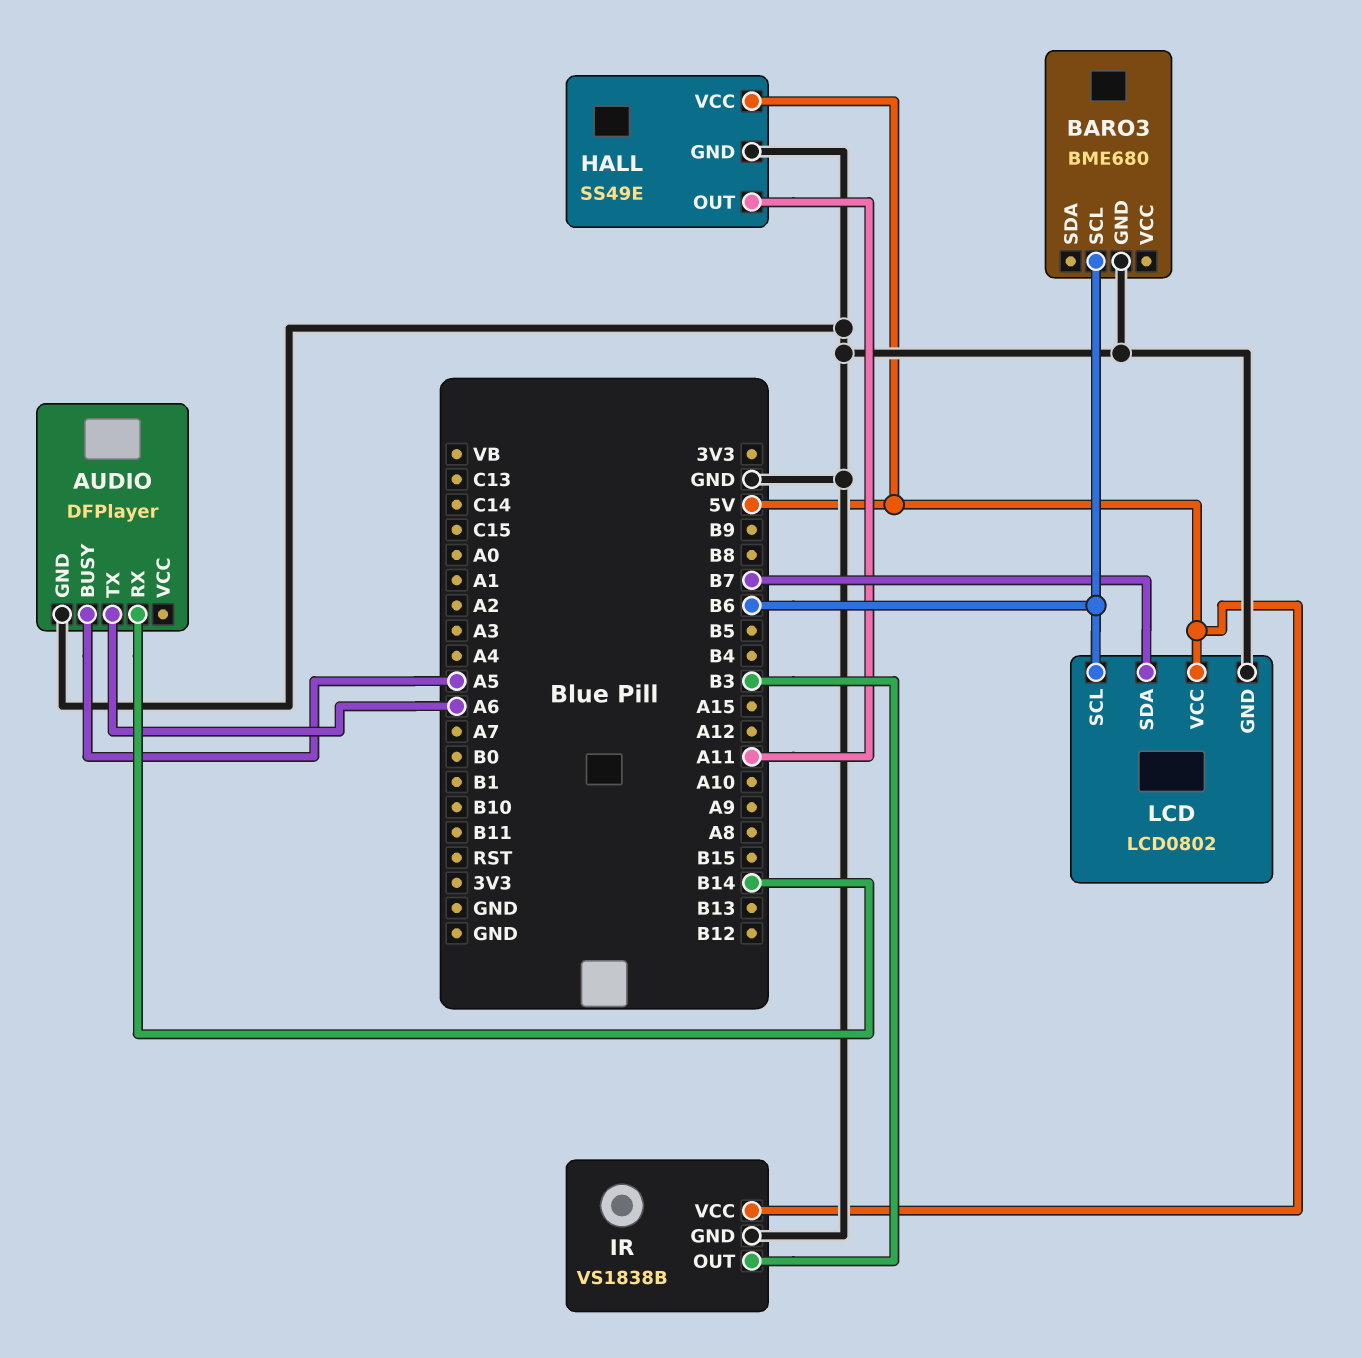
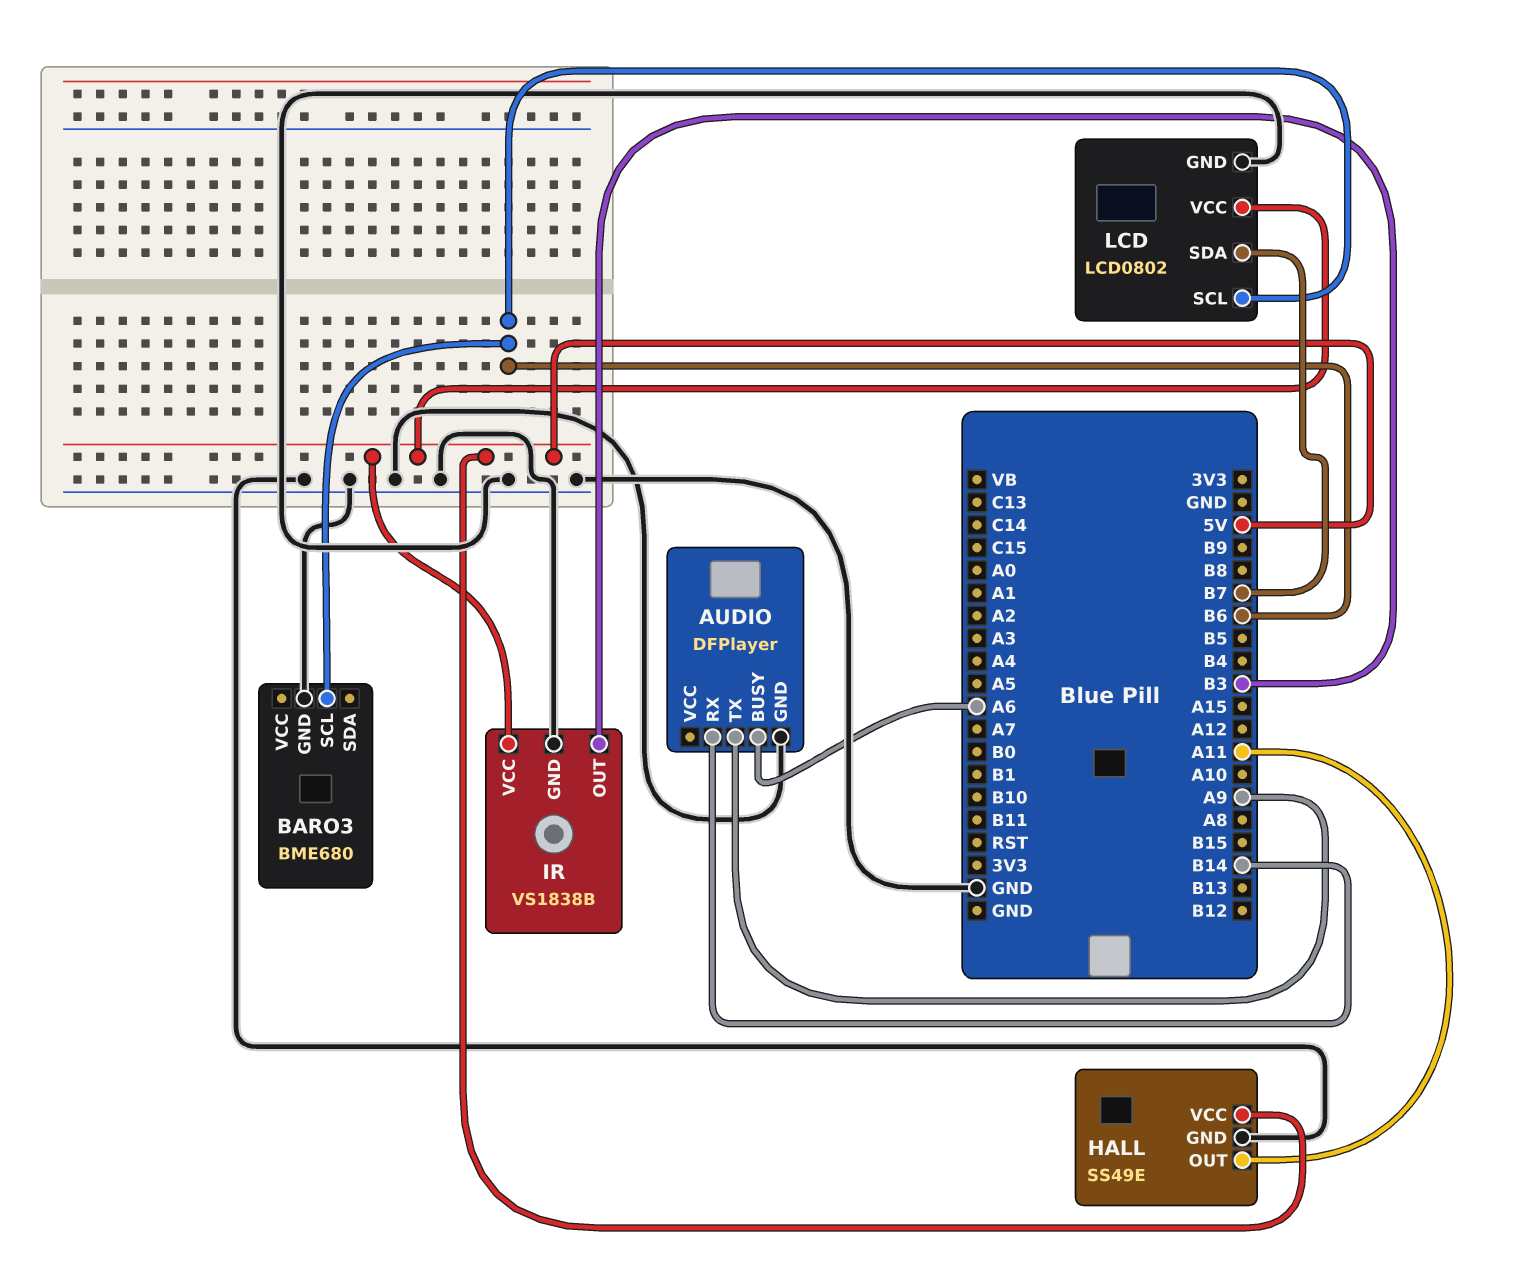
AUDIO pin BUSY: A5 -> A6
AUDIO pin TX: A6 -> A9

